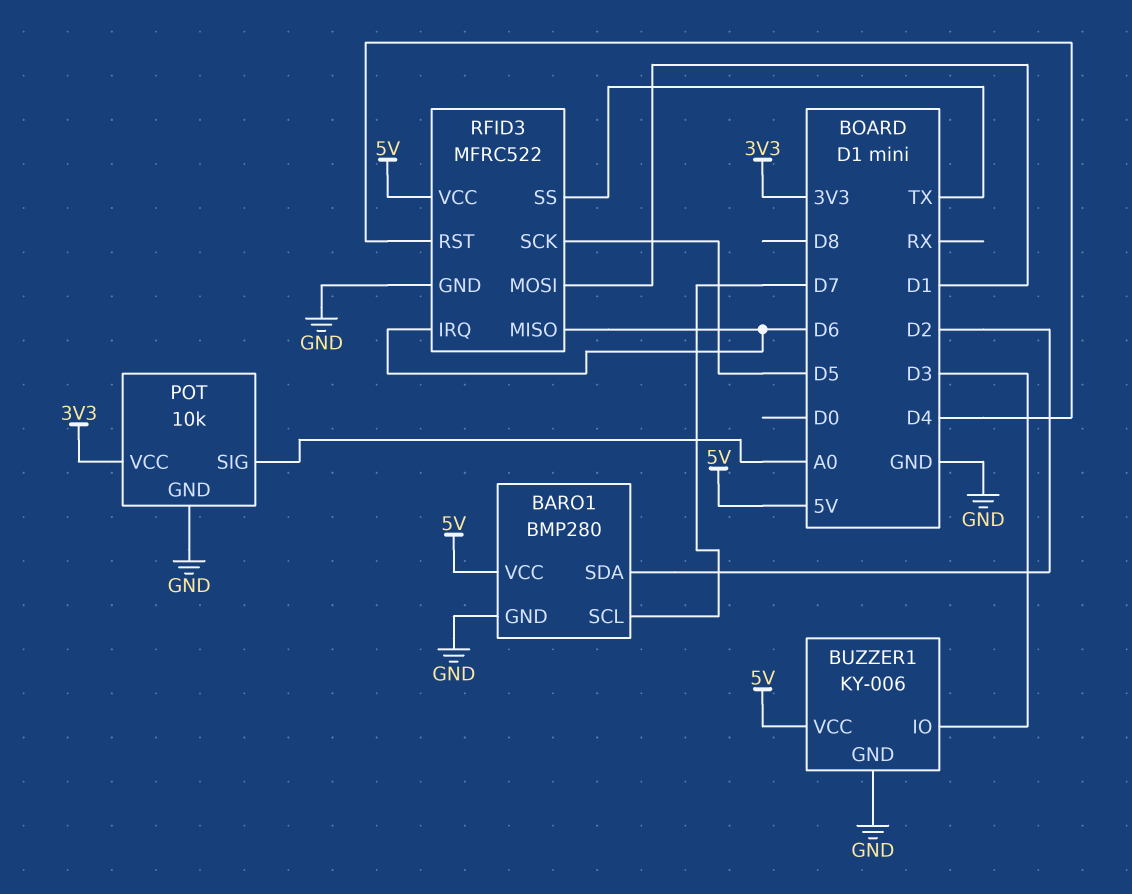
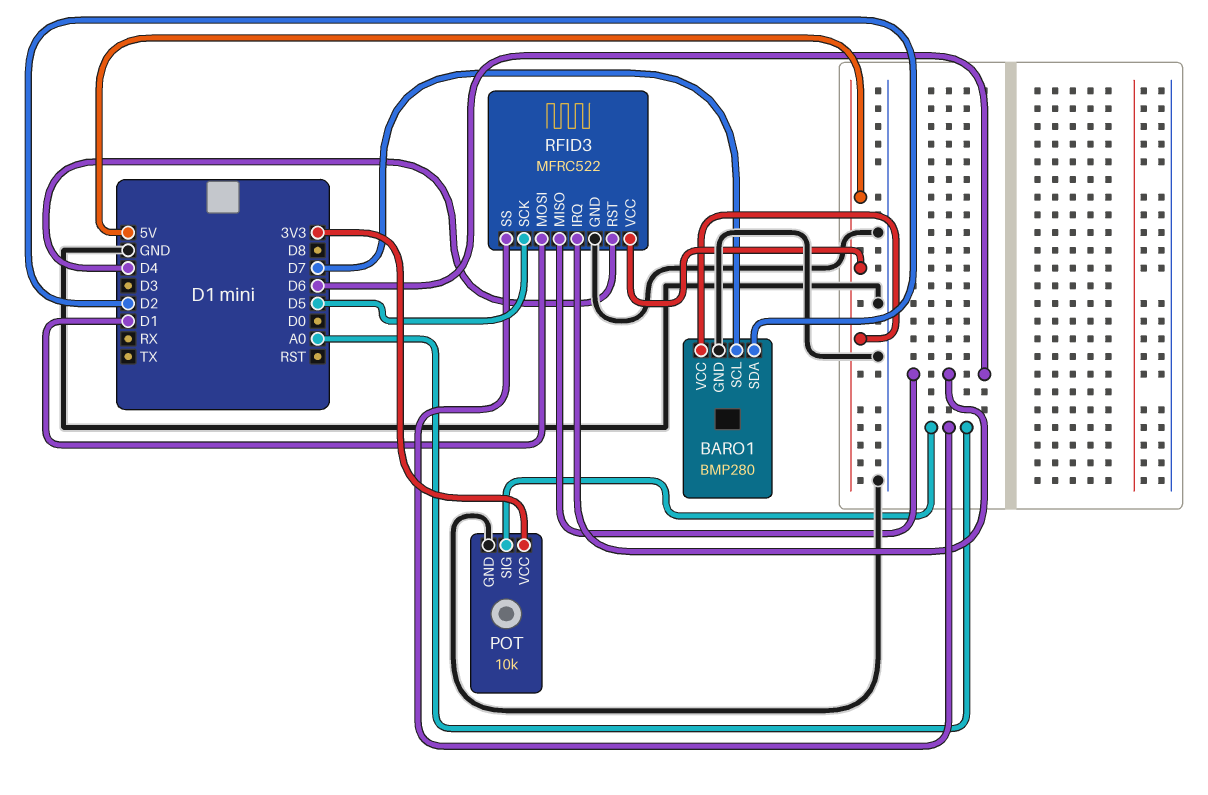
BUZZER1: KY-006 -> none
BUZZER1 pin GND: GND -> none
BUZZER1 pin IO: D3 -> none
BUZZER1 pin VCC: 5V -> none
RFID3 pin SS: TX -> A0

